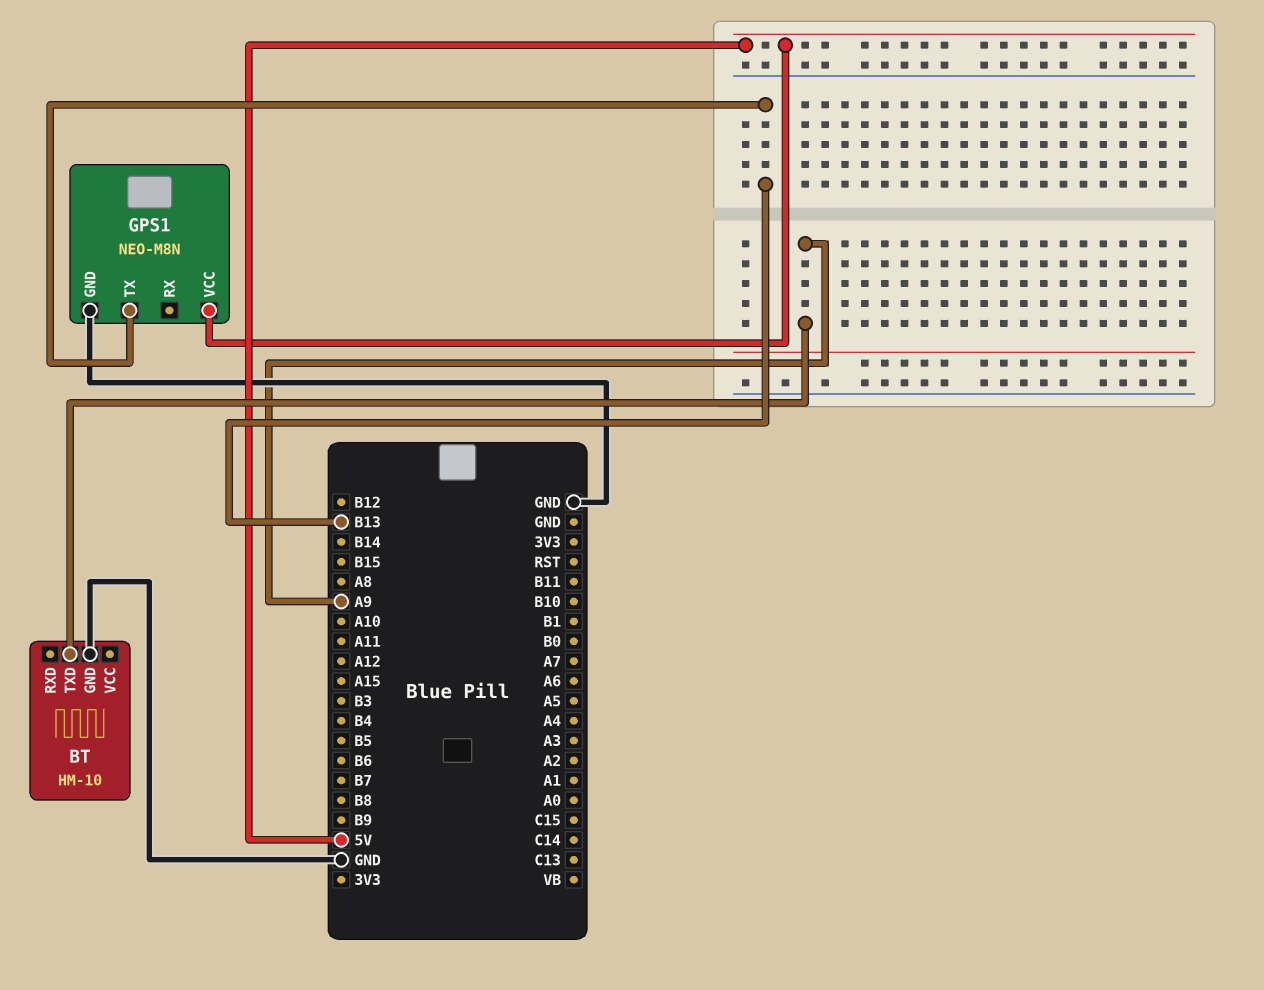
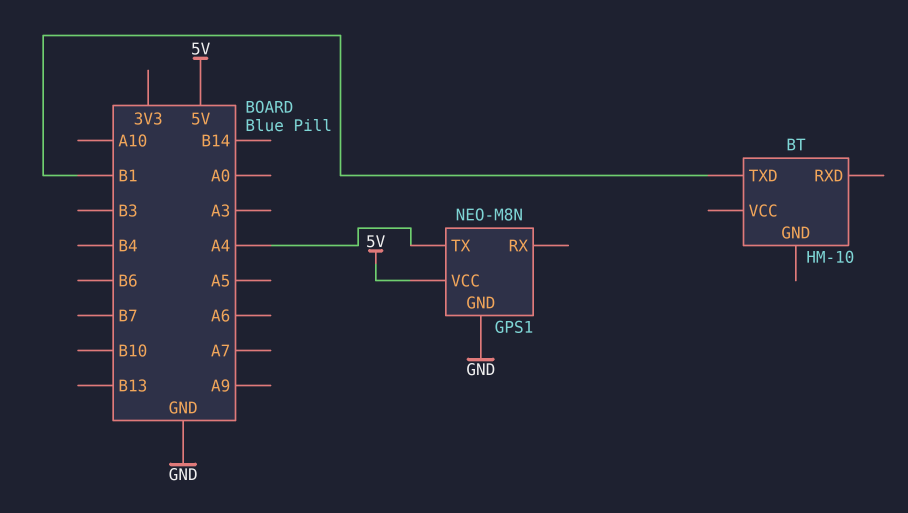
BT pin GND: GND -> none
BT pin TXD: A9 -> B1
GPS1 pin TX: B13 -> A4

